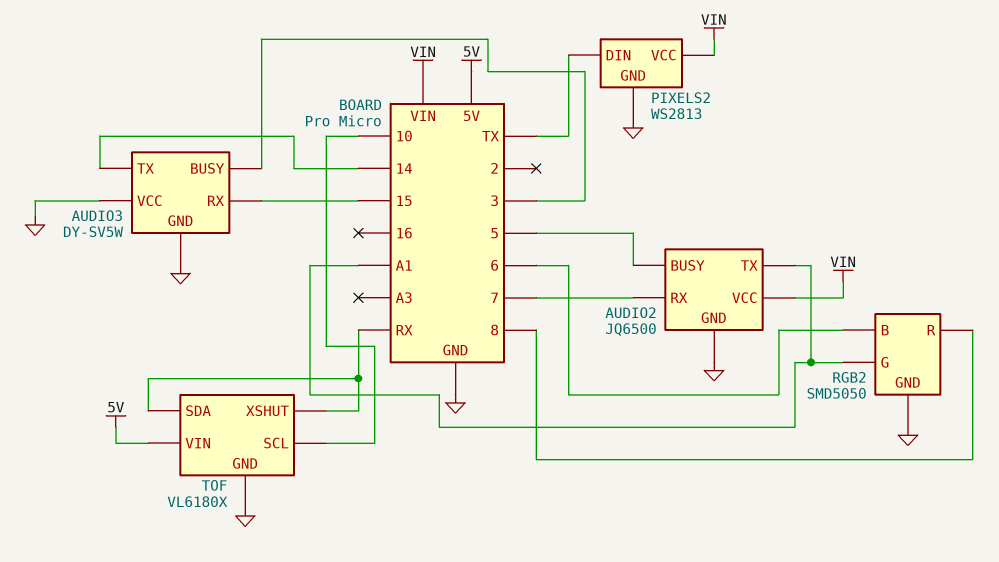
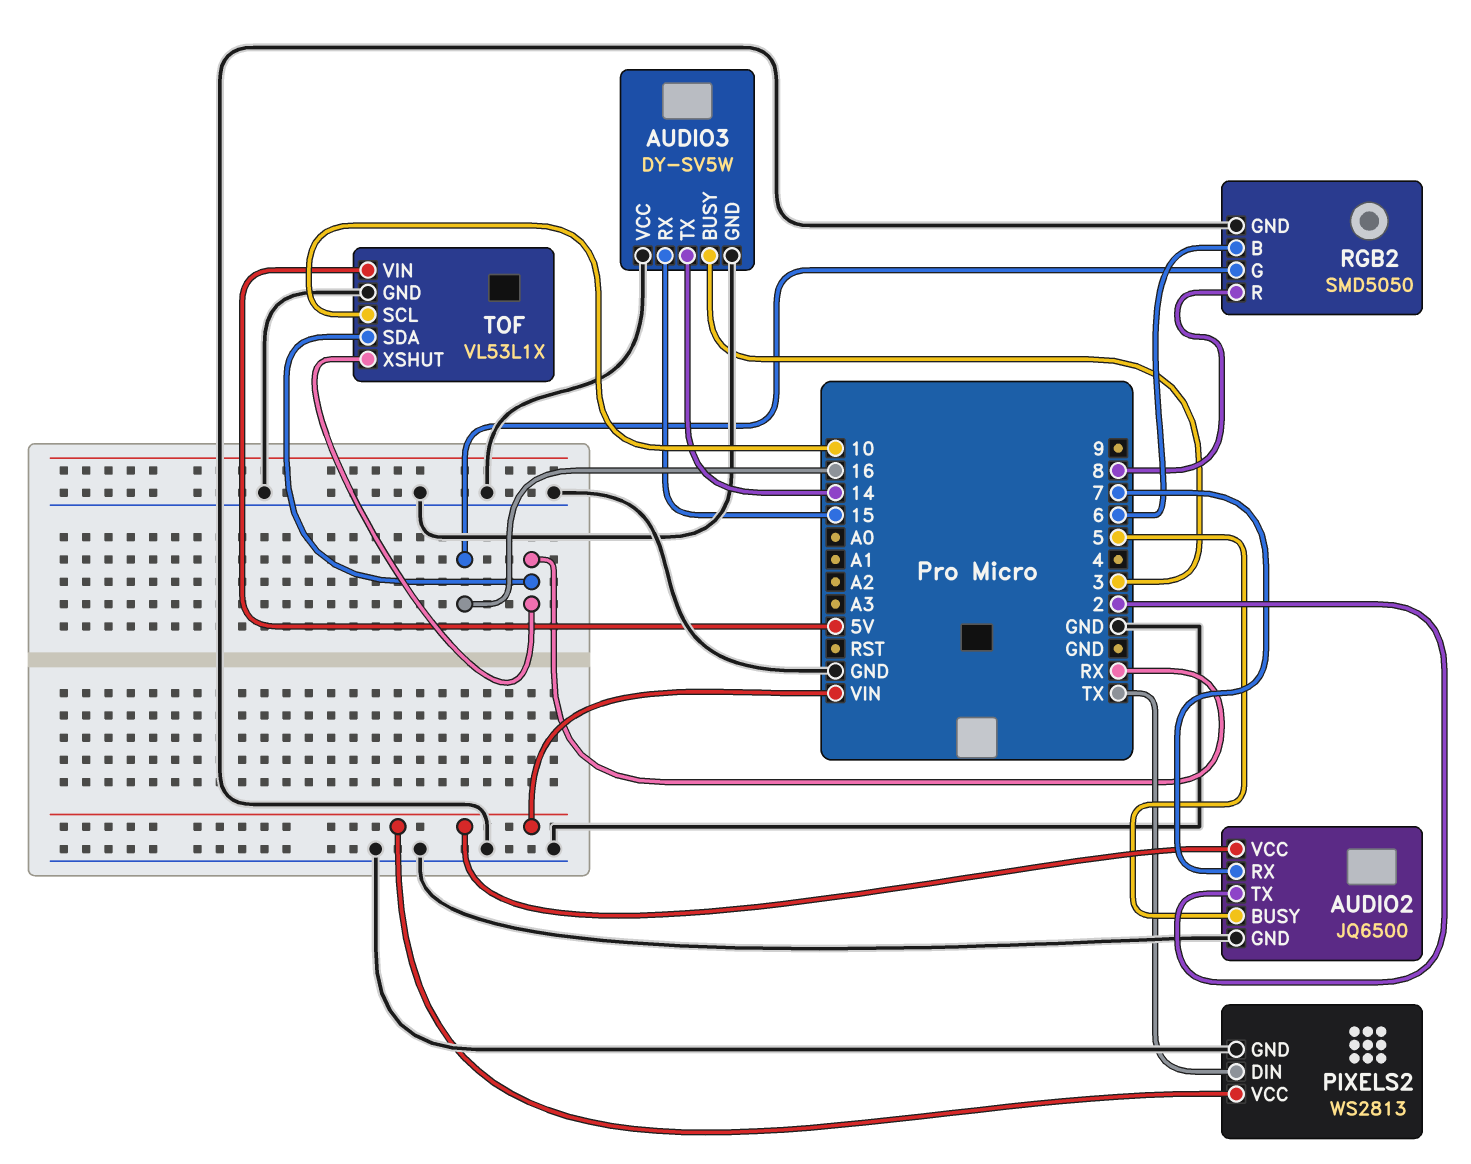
AUDIO2 pin TX: A1 -> 2
RGB2 pin G: A1 -> 16
TOF: VL6180X -> VL53L1X

